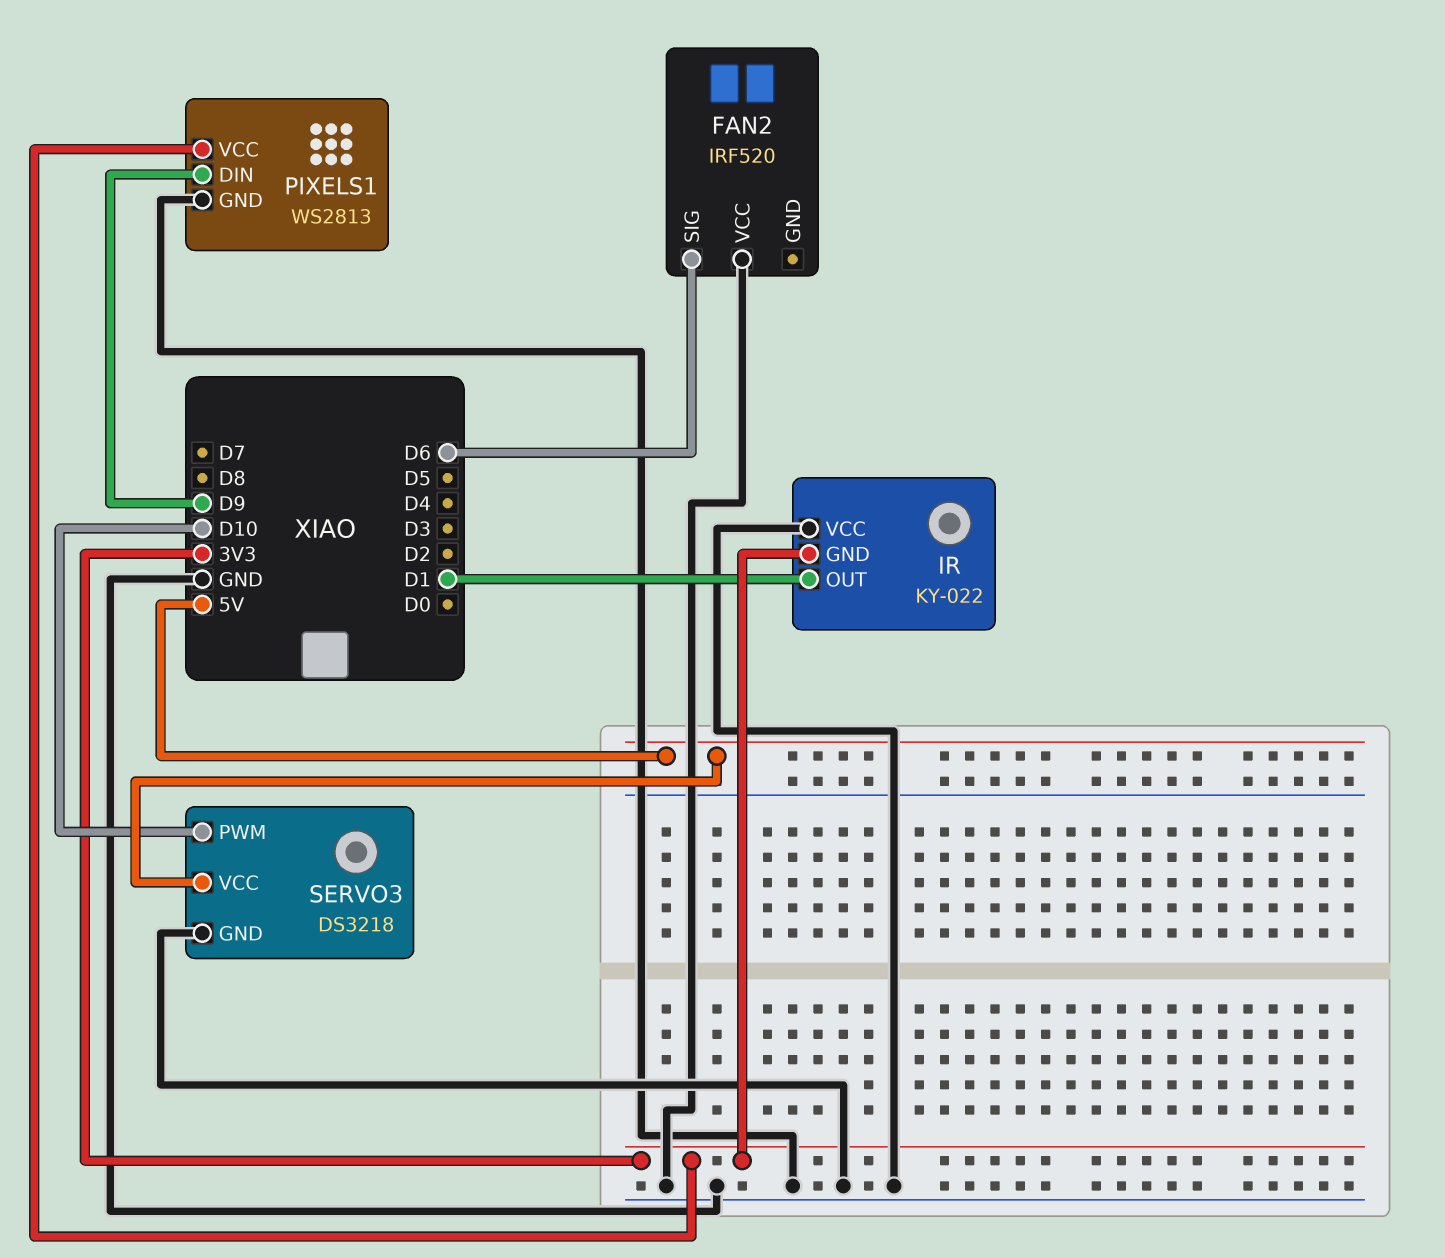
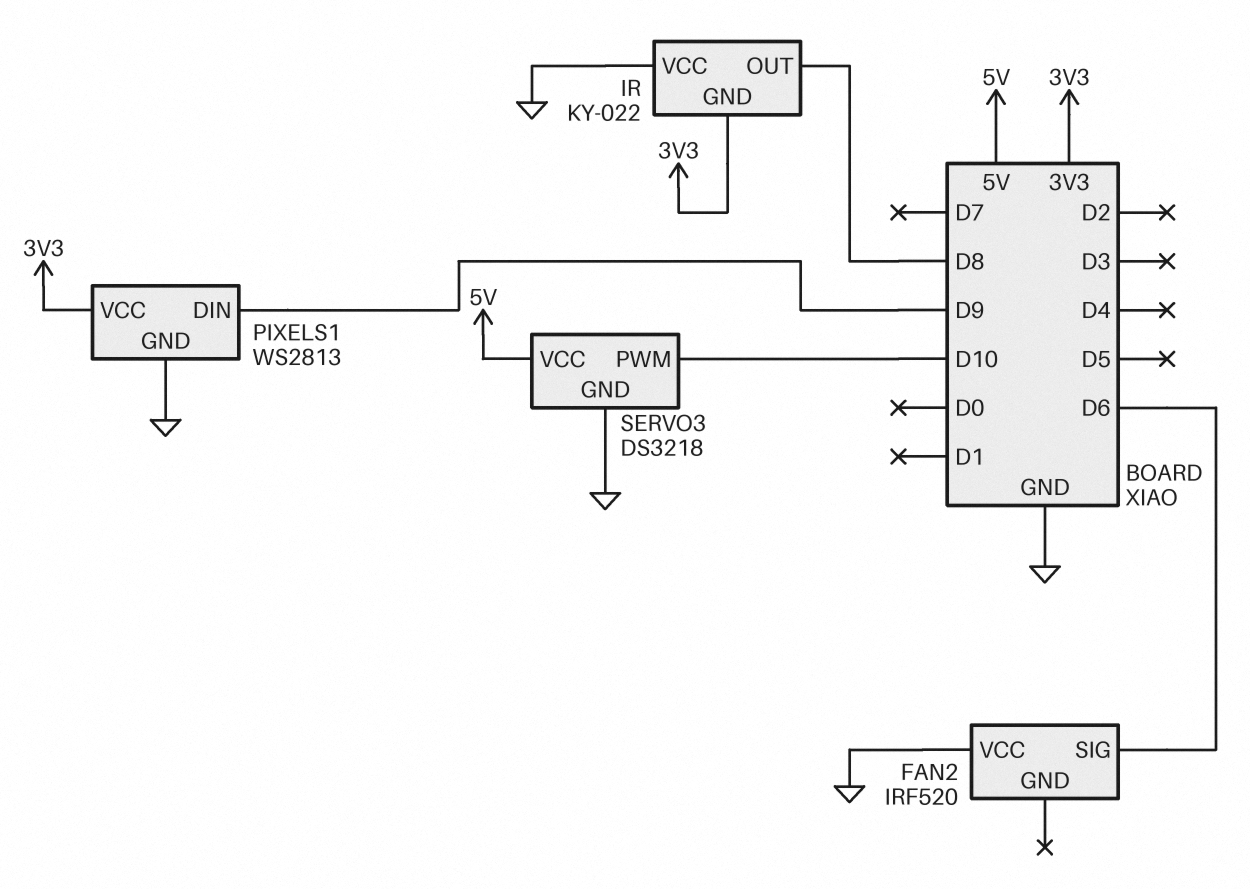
IR pin OUT: D1 -> D8

